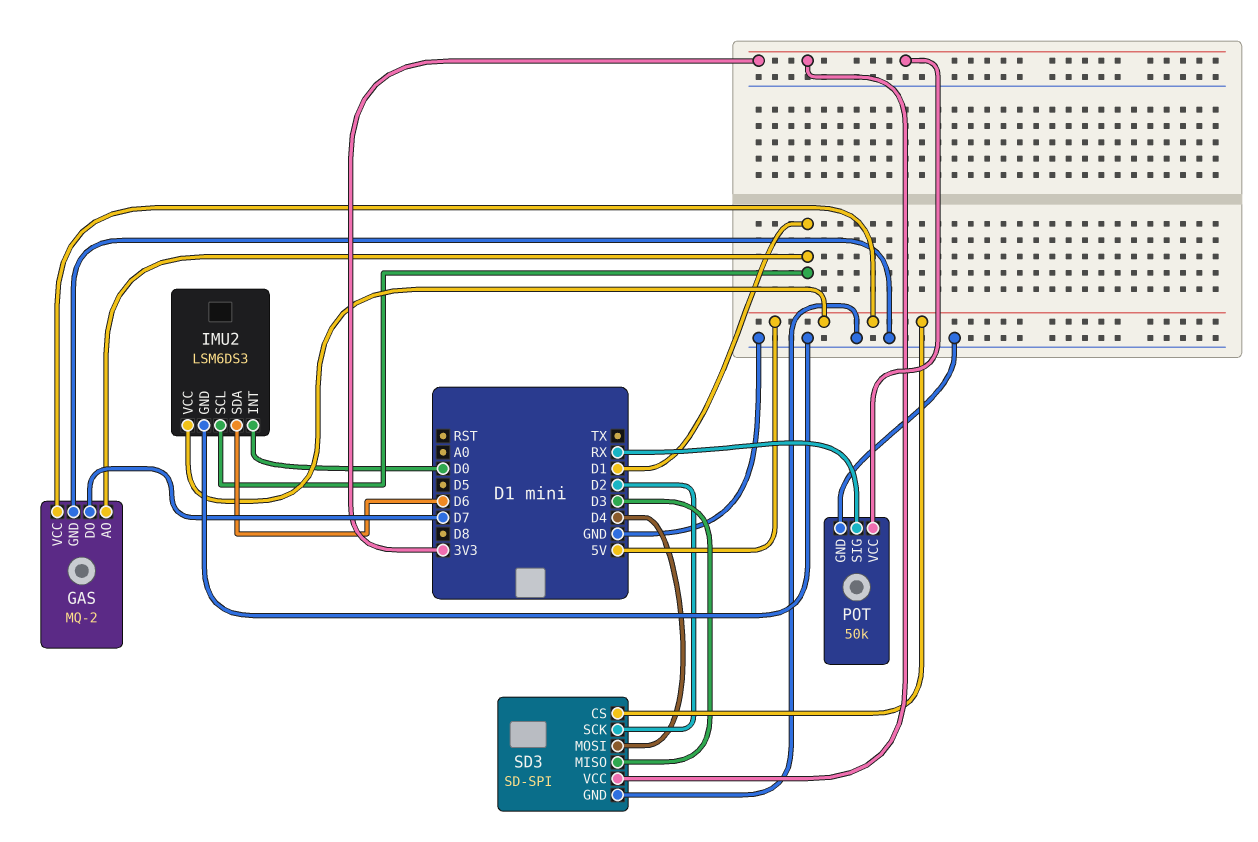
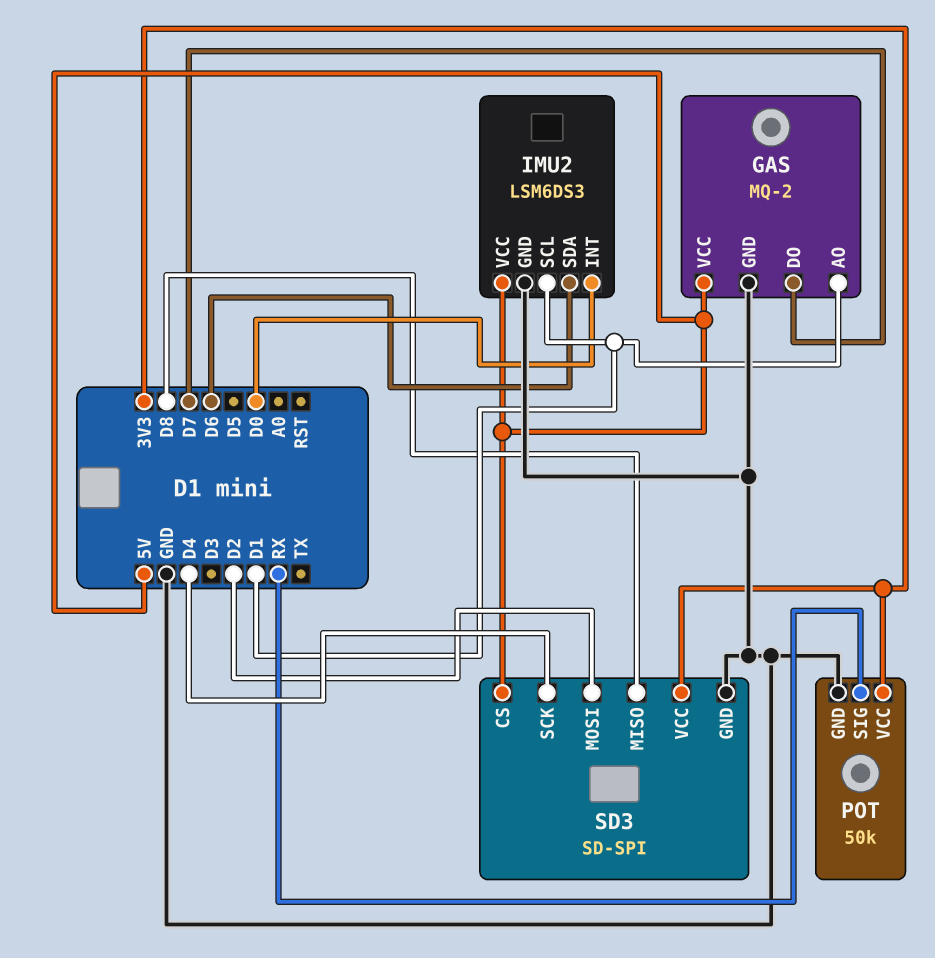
SD3 pin MISO: D3 -> D8
SD3 pin MOSI: D4 -> D2
SD3 pin SCK: D2 -> D4

